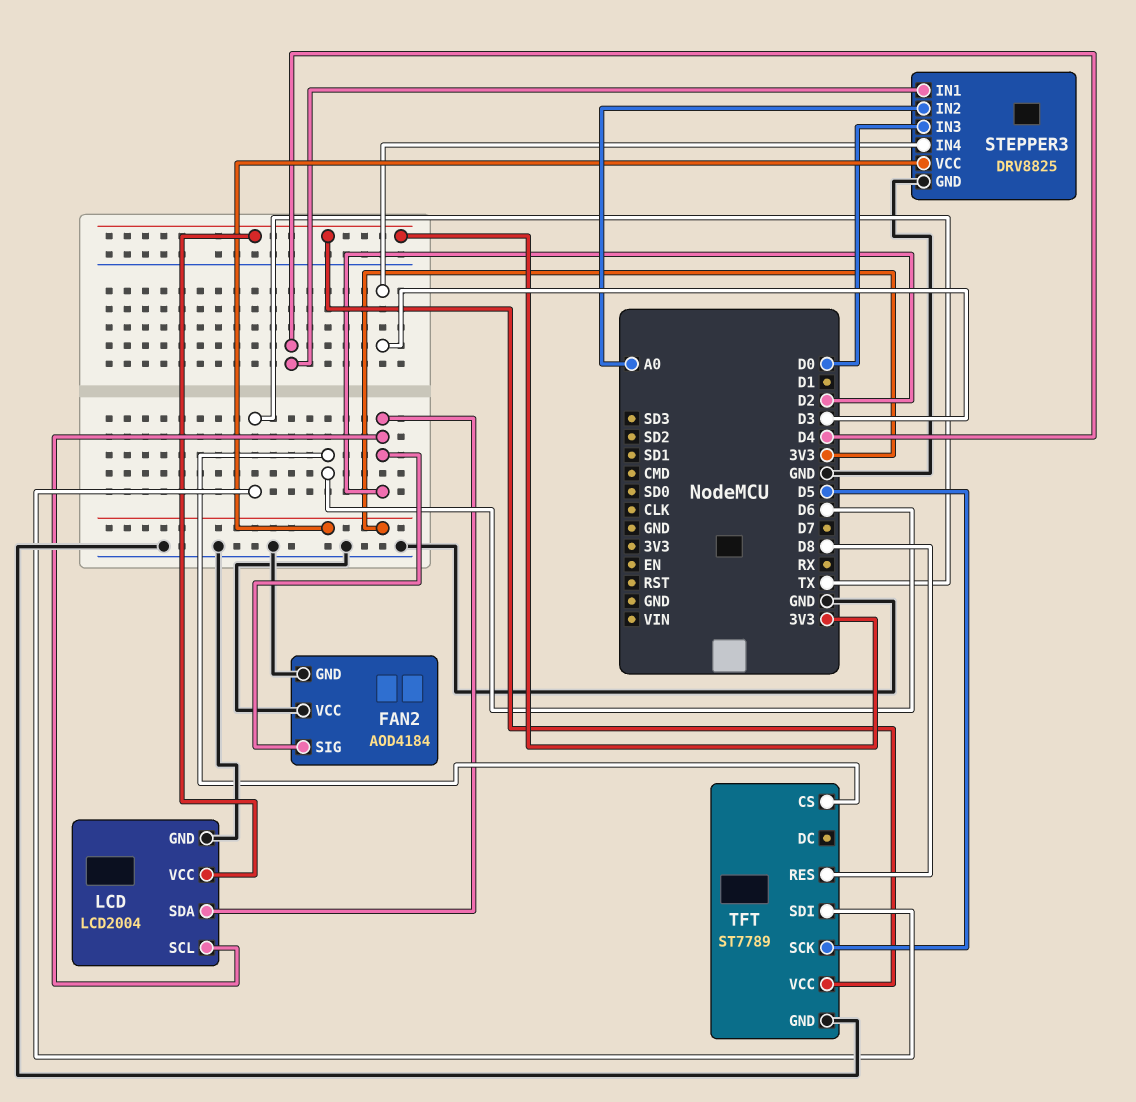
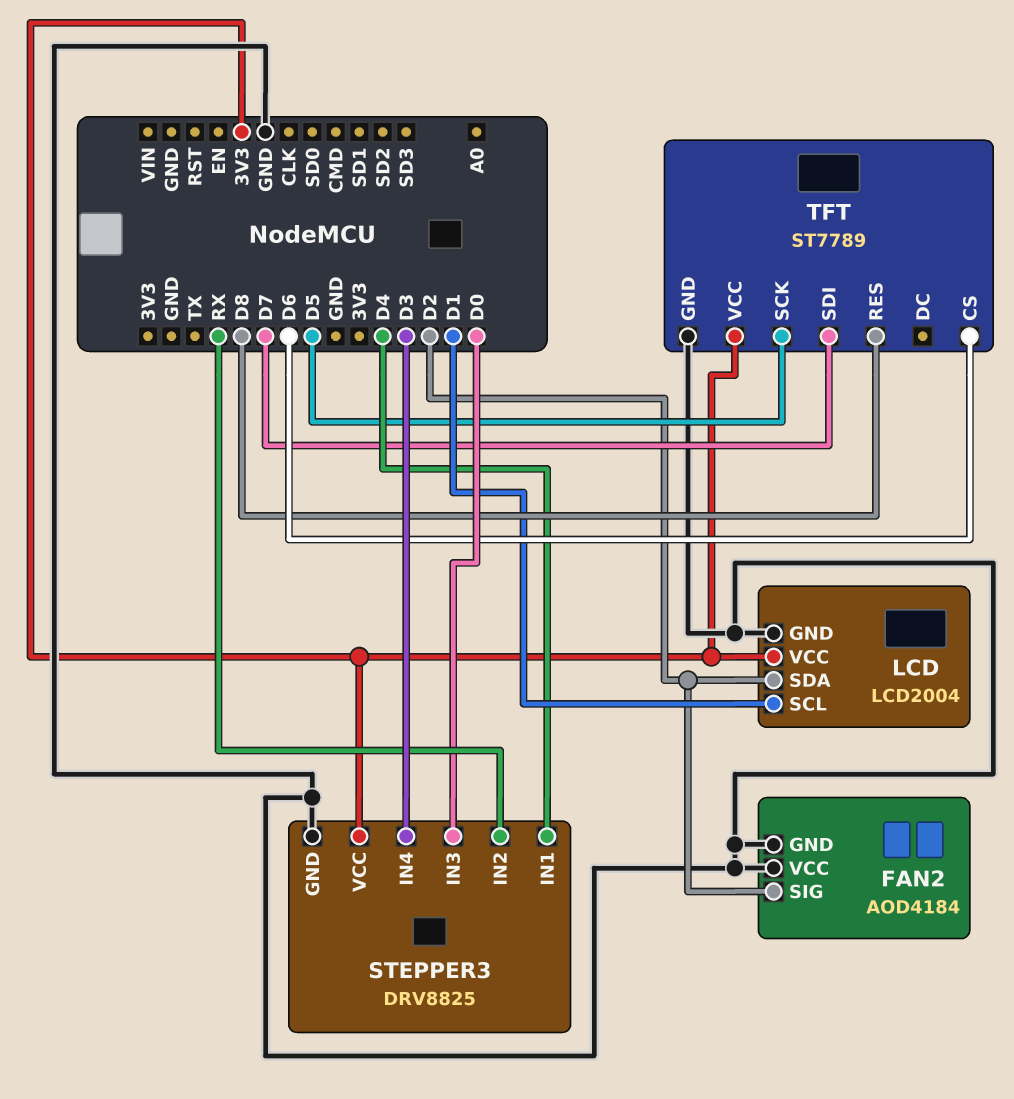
LCD pin SCL: D2 -> D1
STEPPER3 pin IN2: A0 -> RX
TFT pin SDI: TX -> D7

